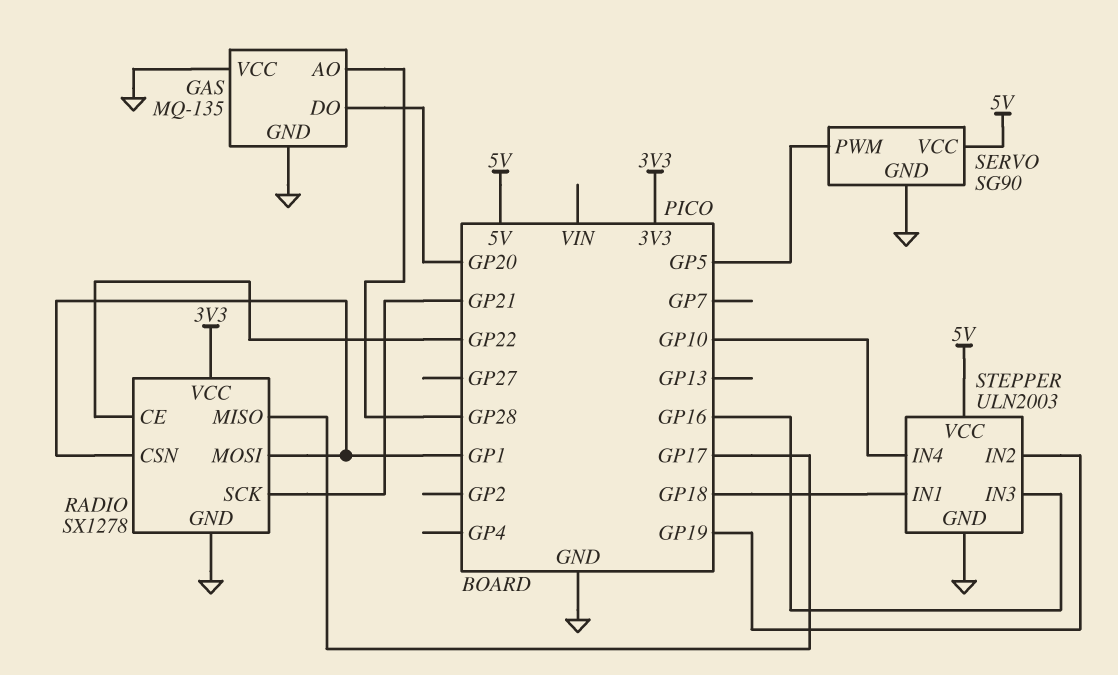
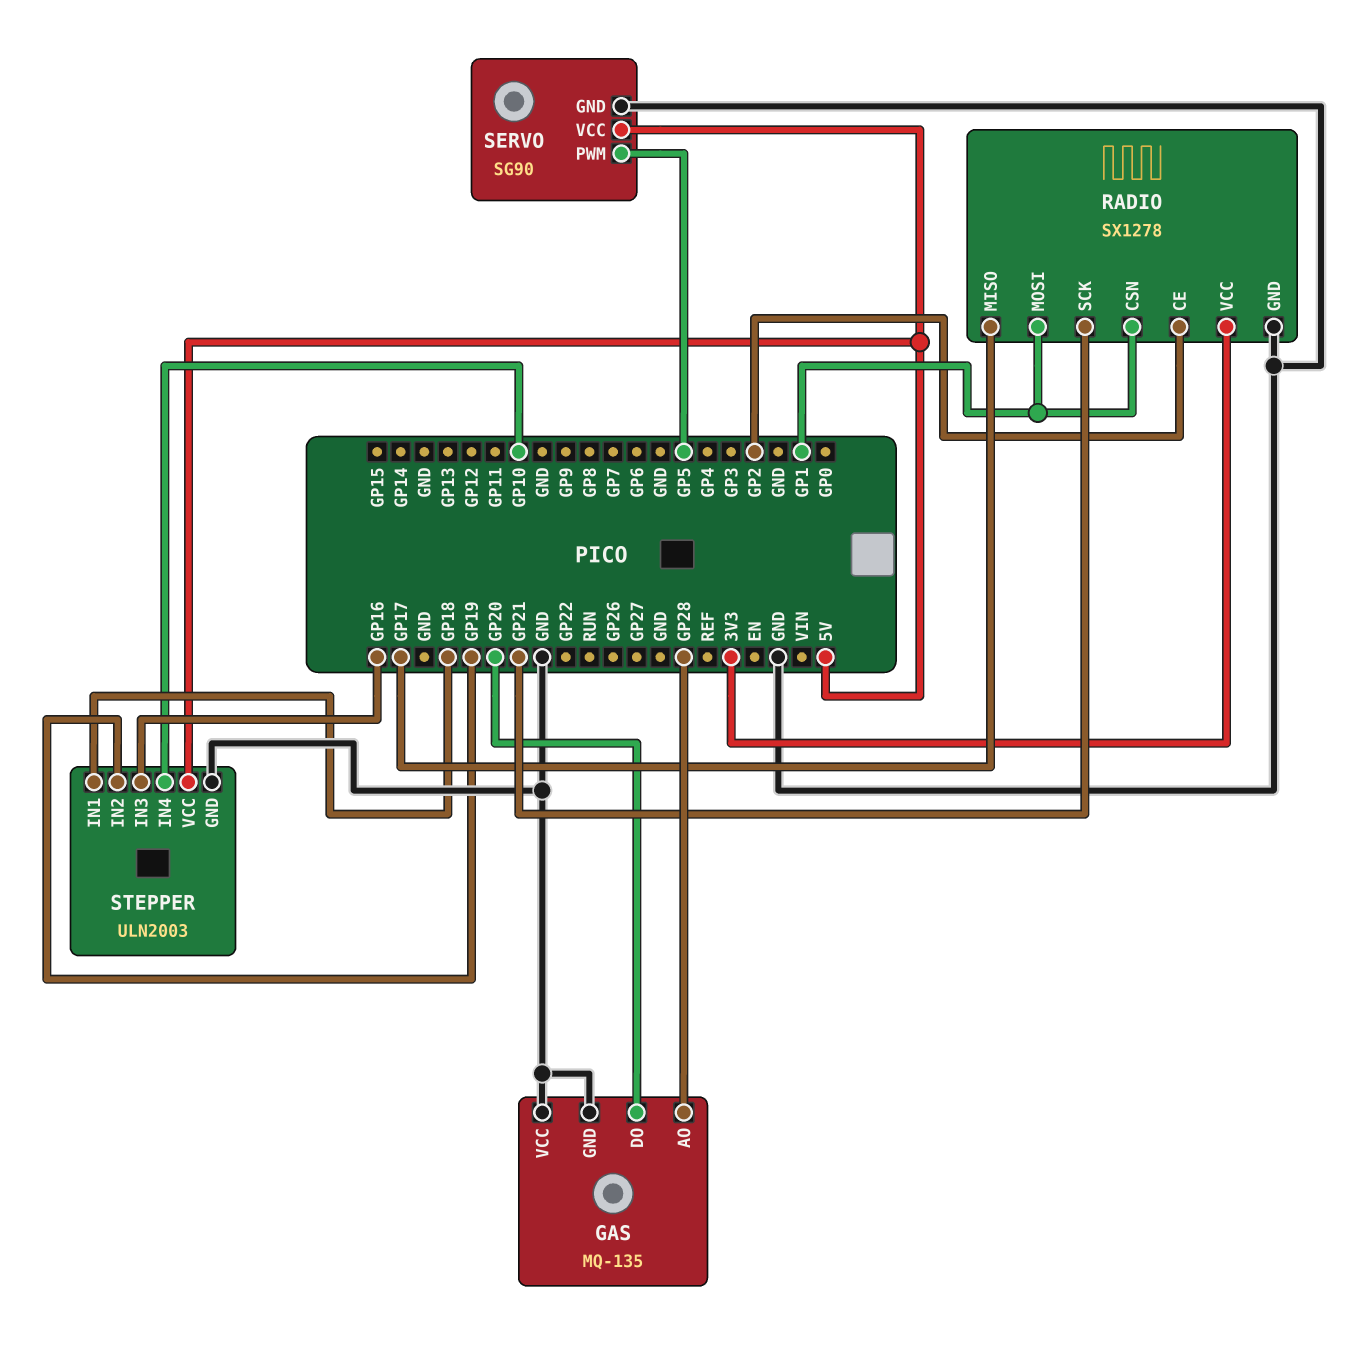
RADIO pin CE: GP22 -> GP2

